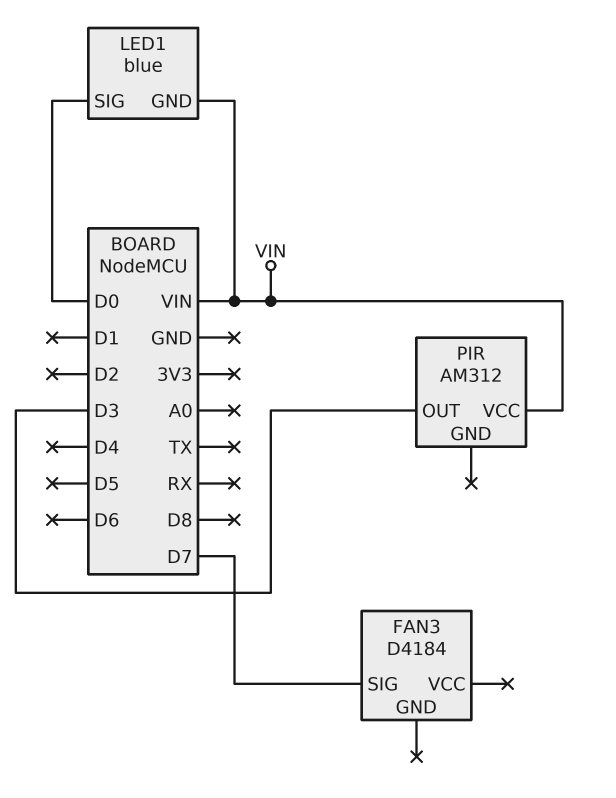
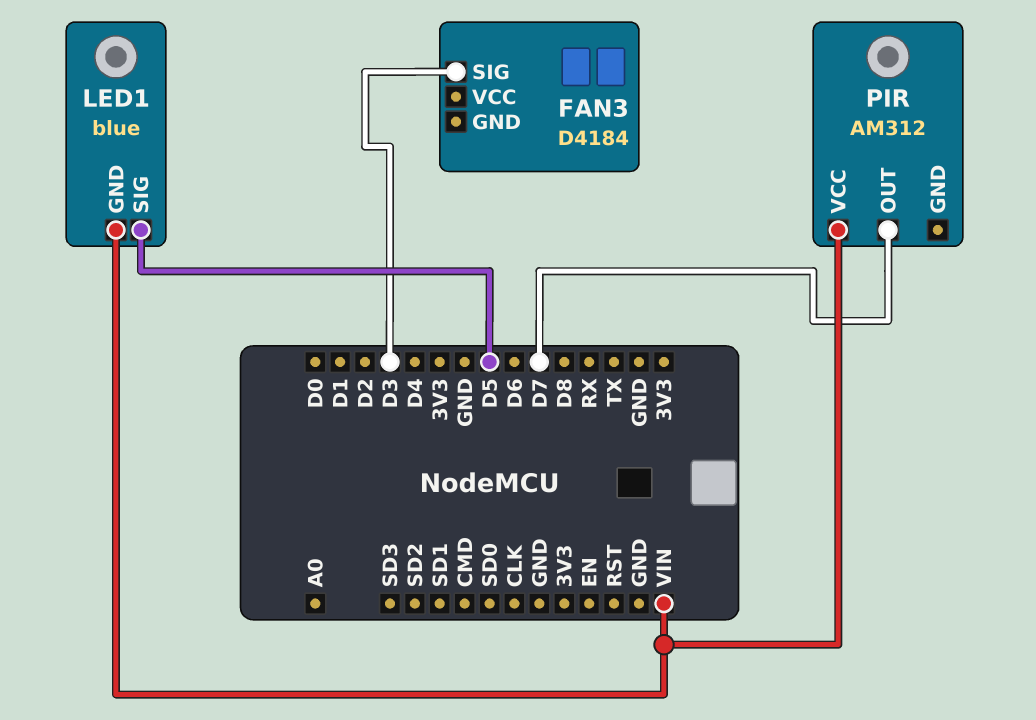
FAN3 pin SIG: D7 -> D3
LED1 pin SIG: D0 -> D5
PIR pin OUT: D3 -> D7

